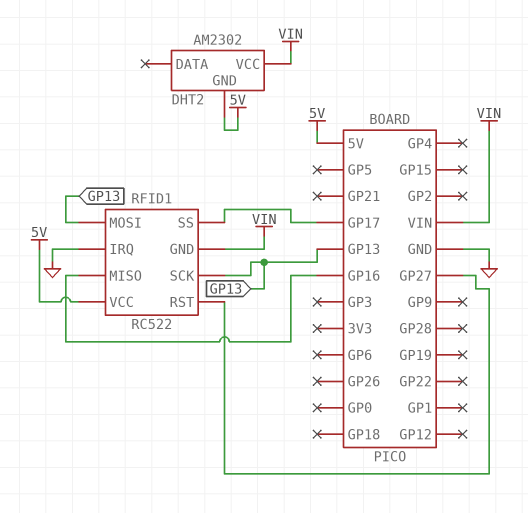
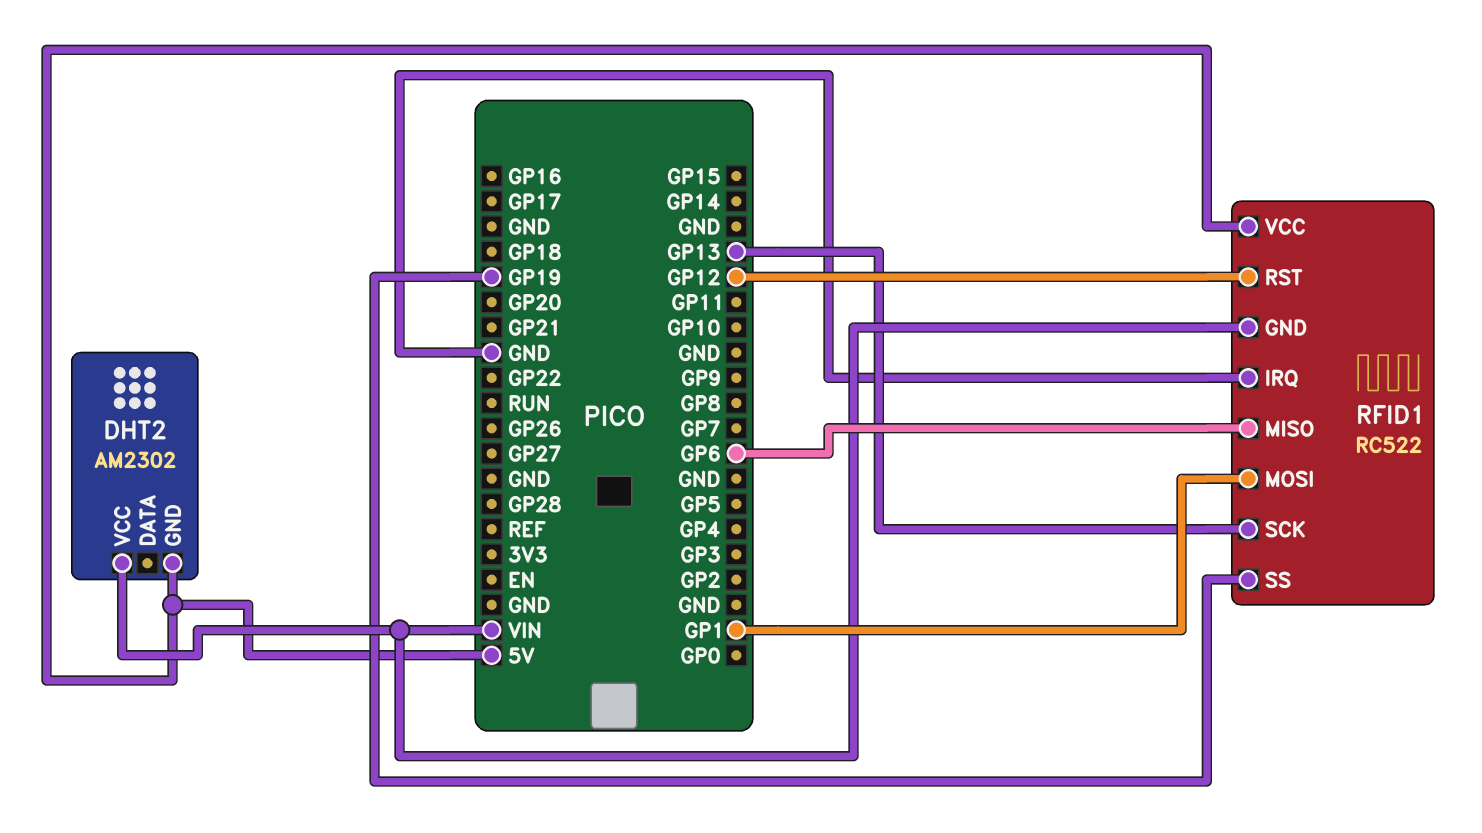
RFID1 pin MISO: GP16 -> GP6
RFID1 pin MOSI: GP13 -> GP1
RFID1 pin RST: GP27 -> GP12
RFID1 pin SS: GP17 -> GP19

